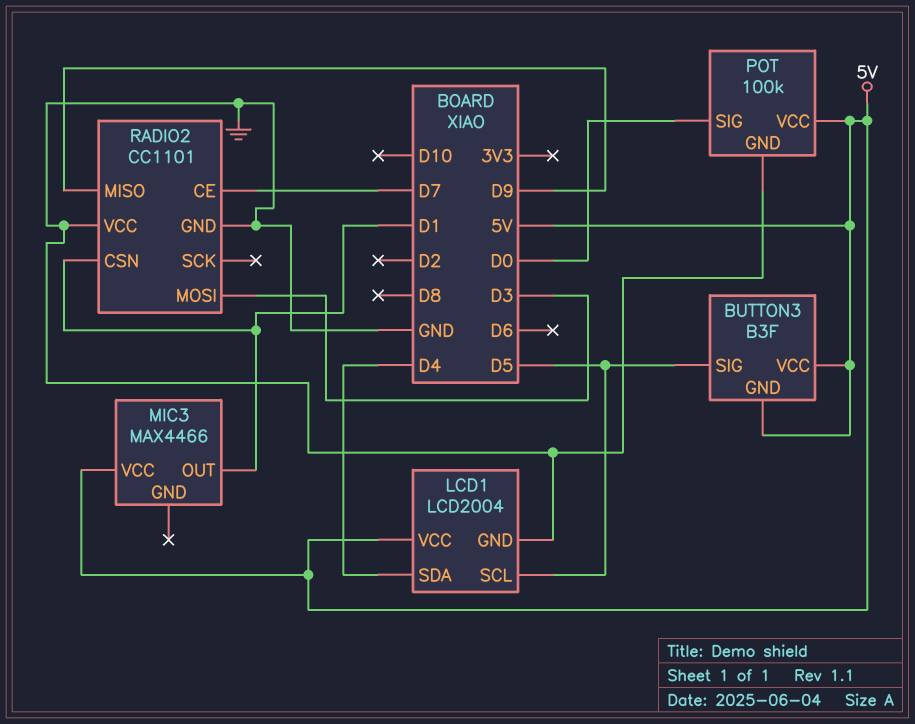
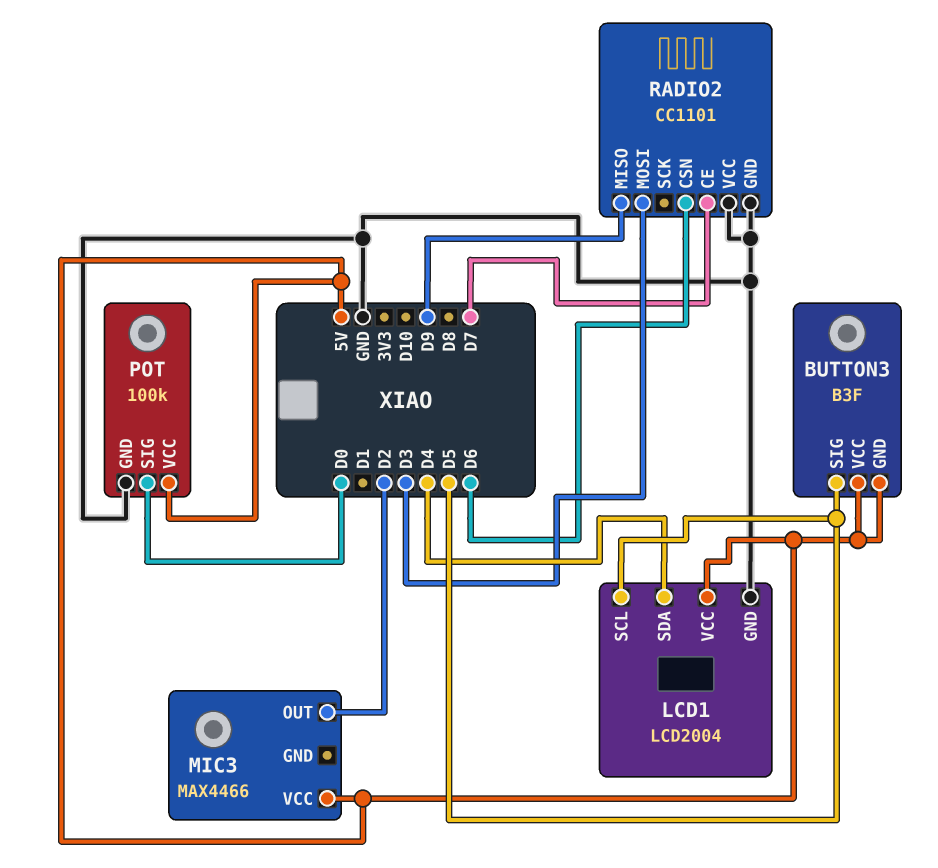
MIC3 pin OUT: D1 -> D2
RADIO2 pin CSN: D1 -> D6

